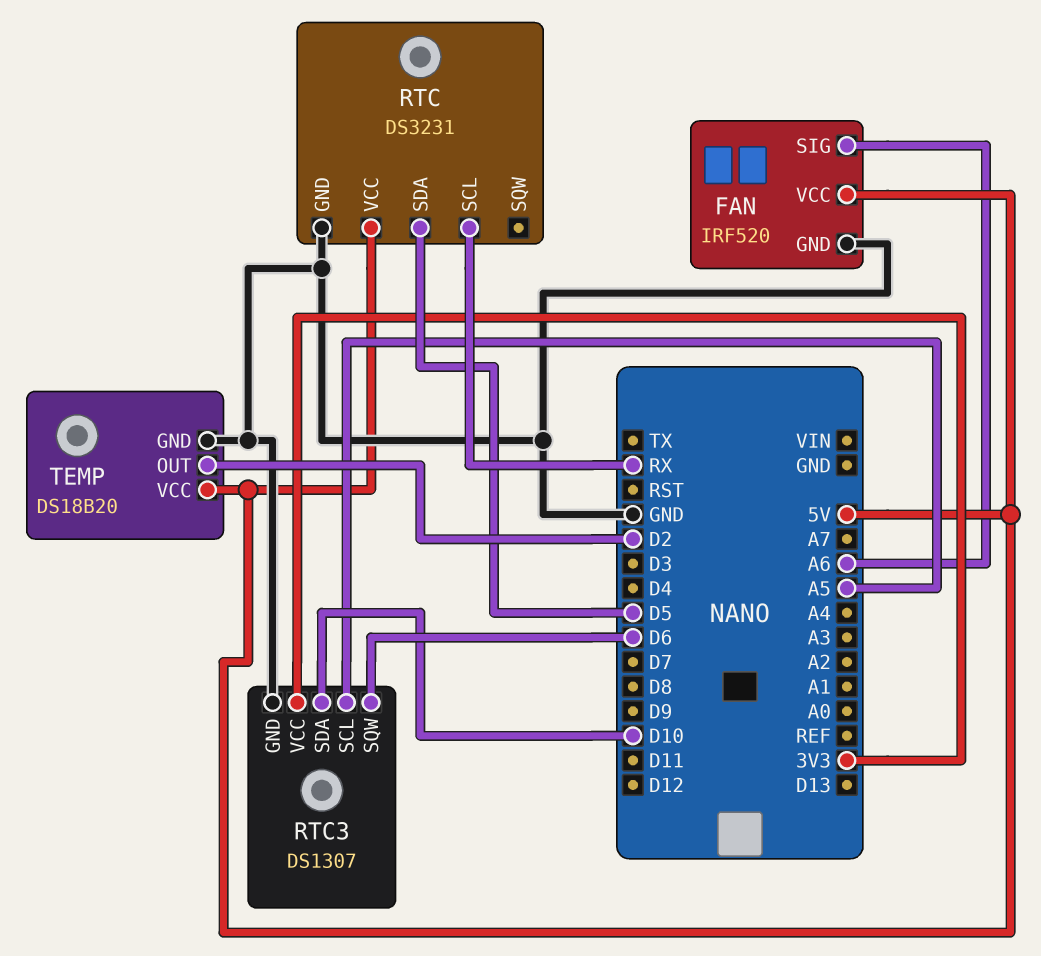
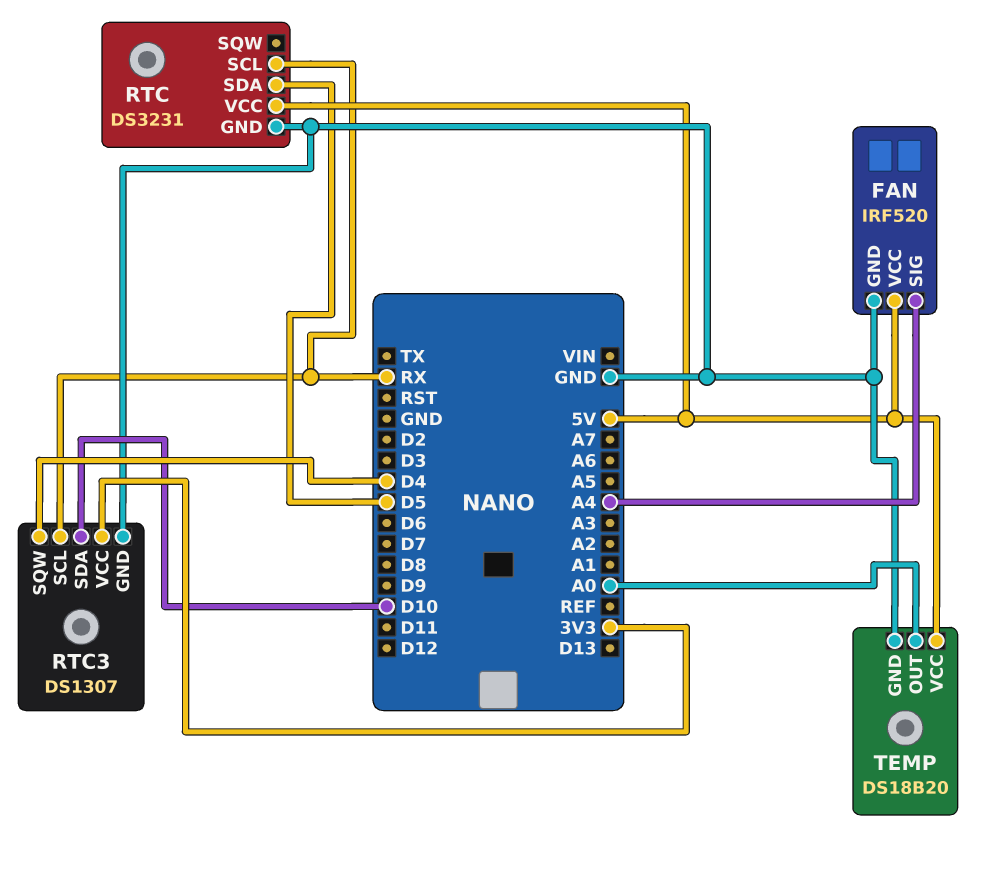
FAN pin SIG: A6 -> A4
RTC3 pin SCL: A5 -> RX
RTC3 pin SQW: D6 -> D4
TEMP pin OUT: D2 -> A0

